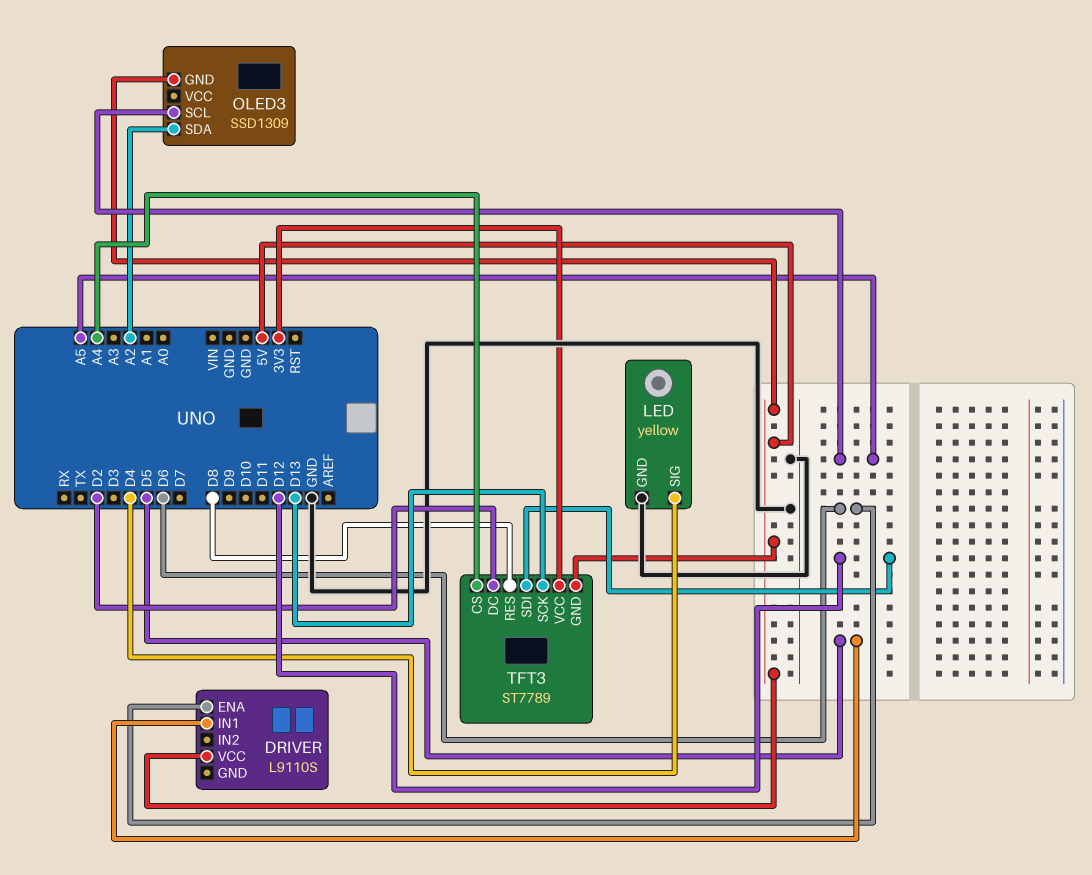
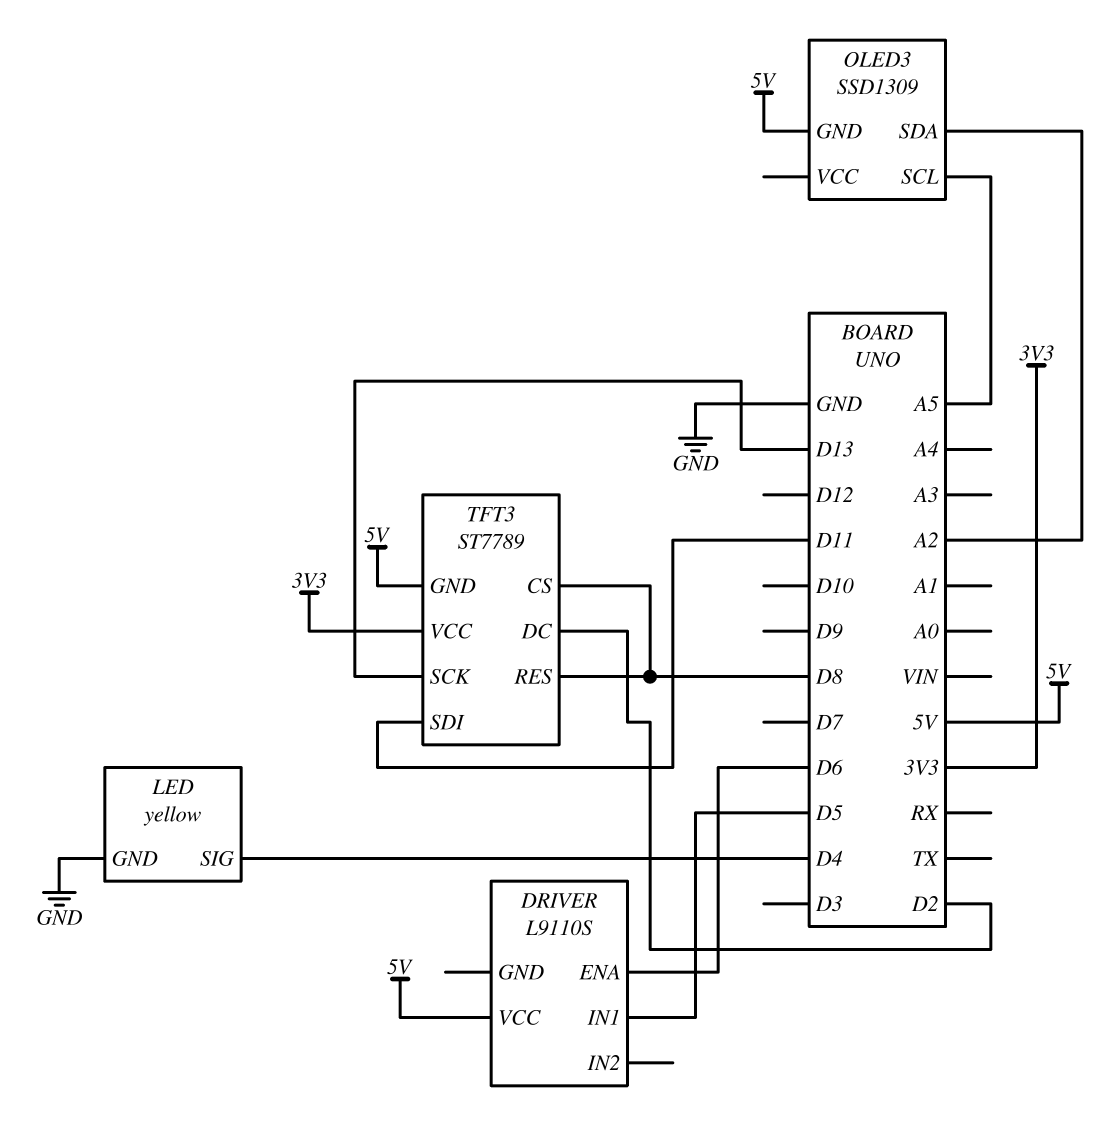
TFT3 pin CS: A4 -> D8
TFT3 pin SDI: D12 -> D11

